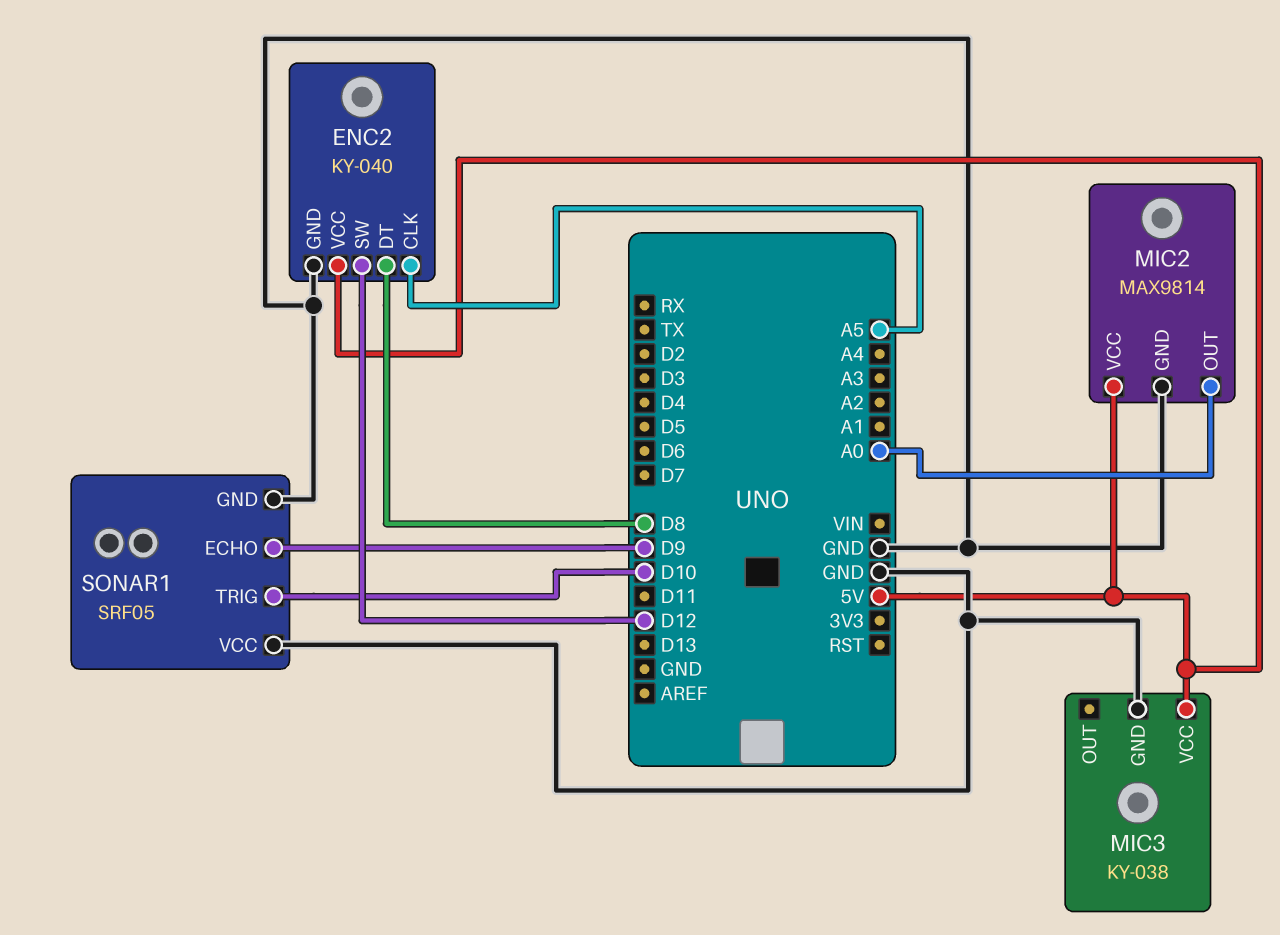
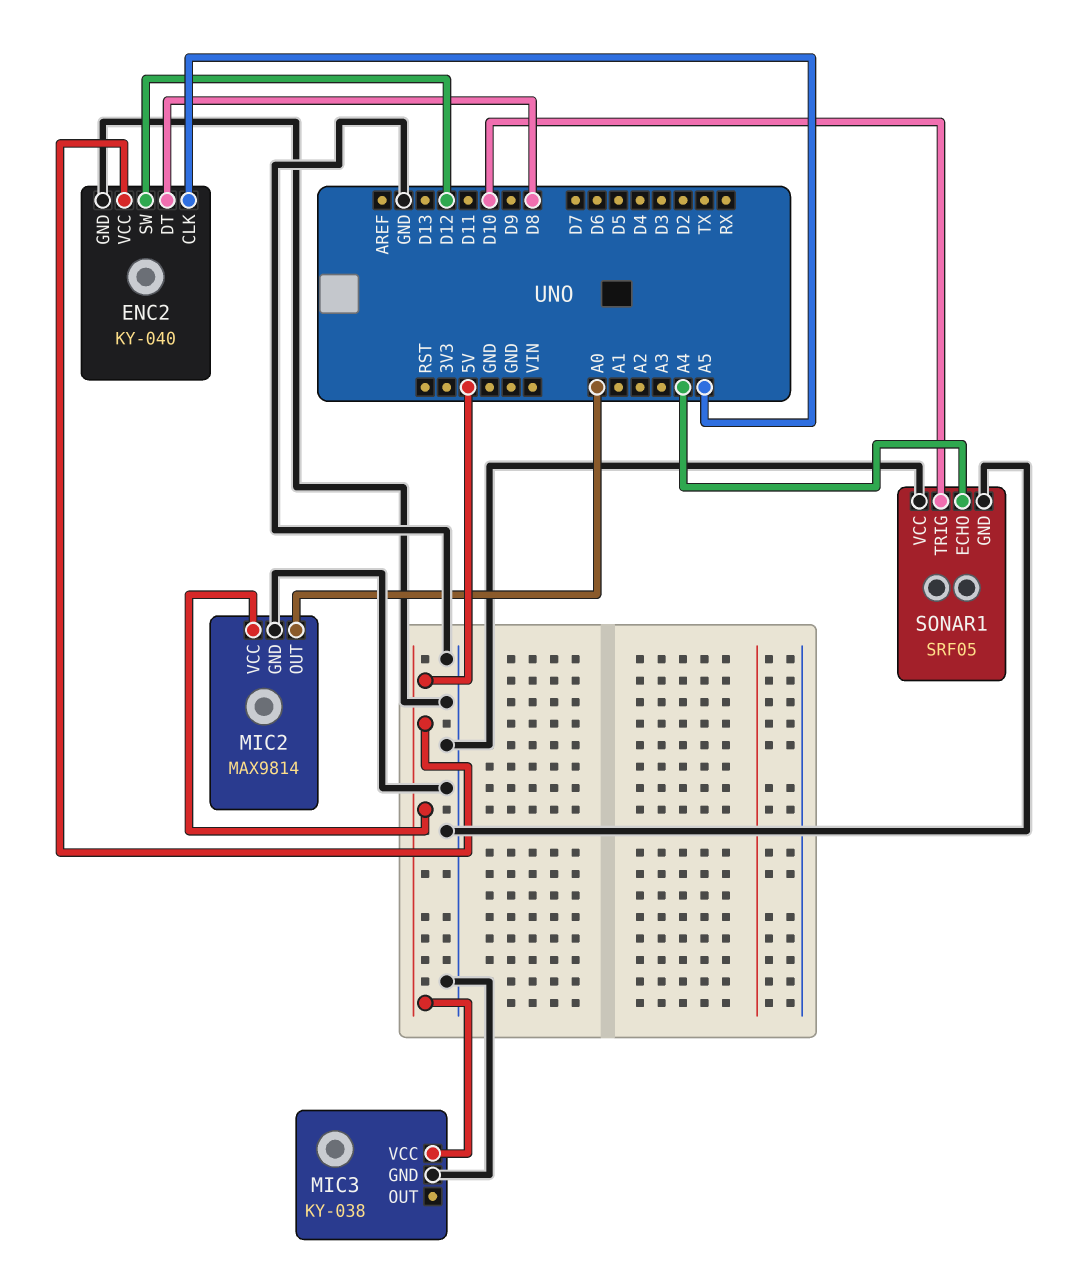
SONAR1 pin ECHO: D9 -> A4

